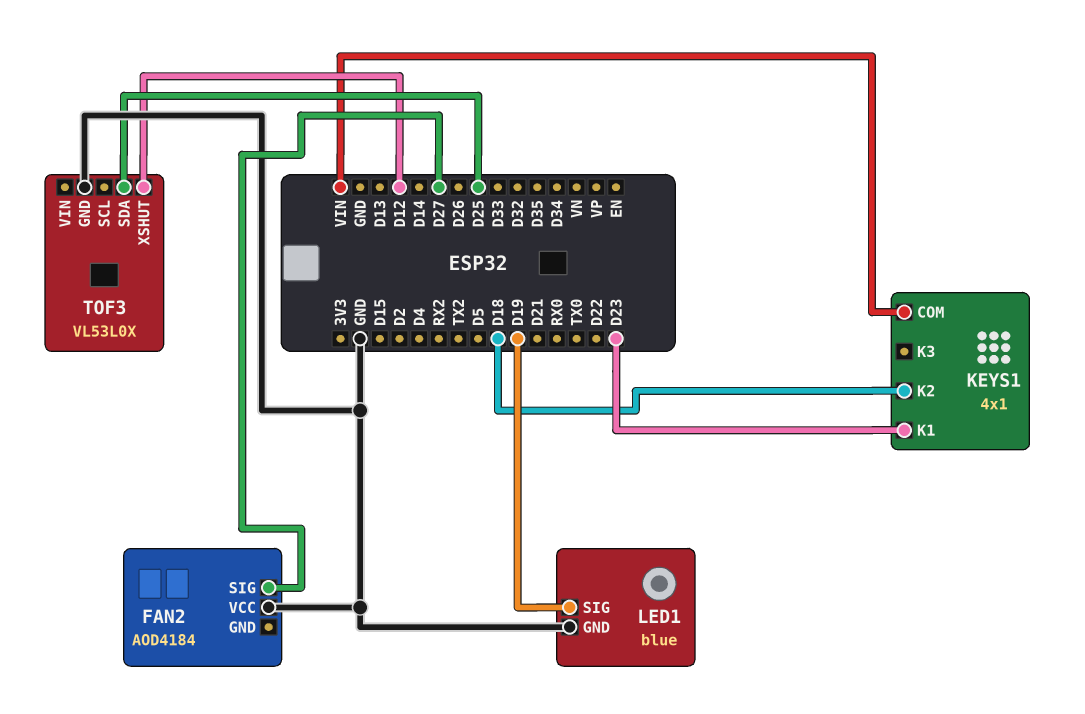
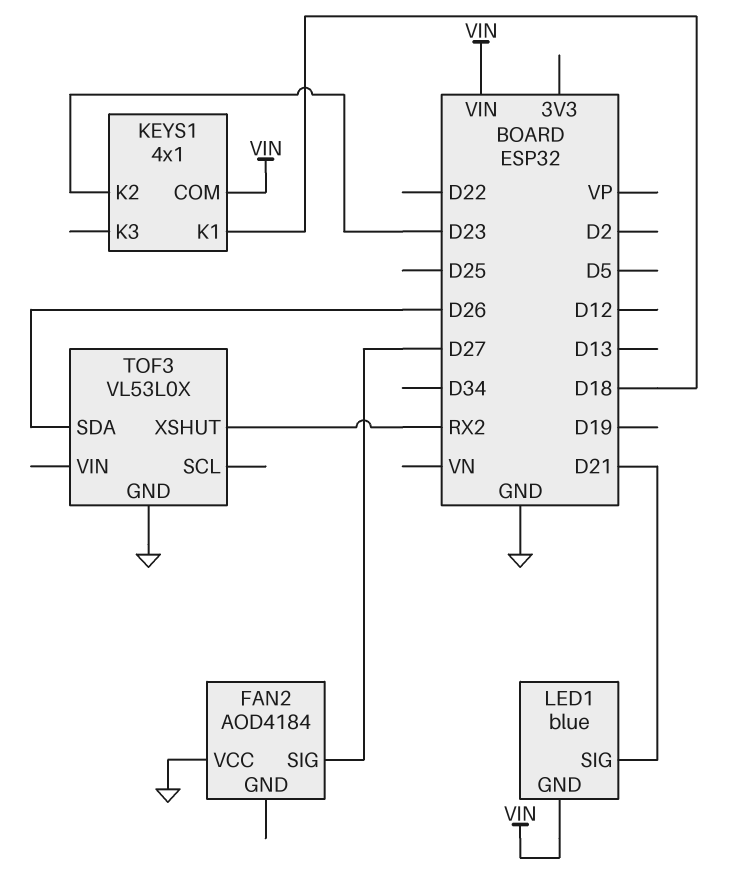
KEYS1 pin K1: D23 -> D18
KEYS1 pin K2: D18 -> D23
LED1 pin GND: GND -> VIN
LED1 pin SIG: D19 -> D21
TOF3 pin SDA: D25 -> D26
TOF3 pin XSHUT: D12 -> RX2

